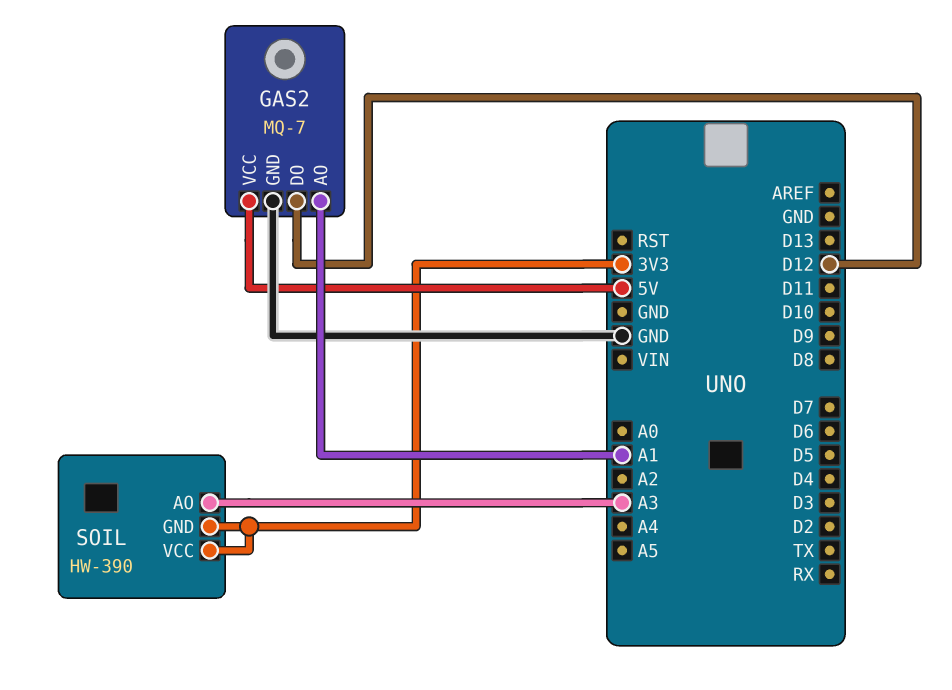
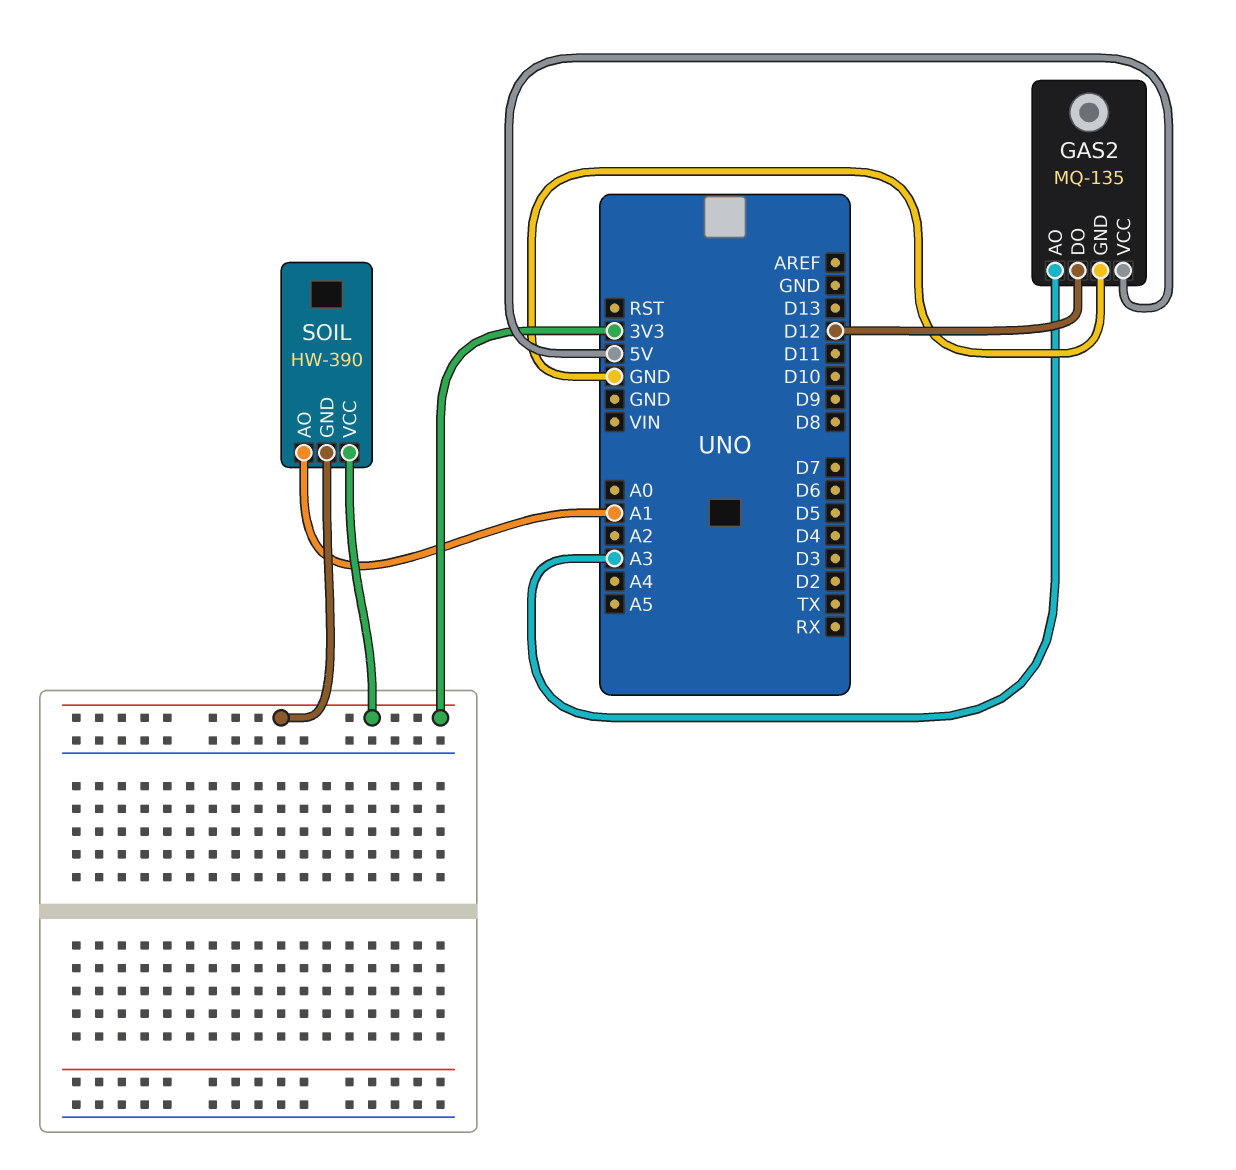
GAS2: MQ-7 -> MQ-135
GAS2 pin AO: A1 -> A3
SOIL pin AO: A3 -> A1

